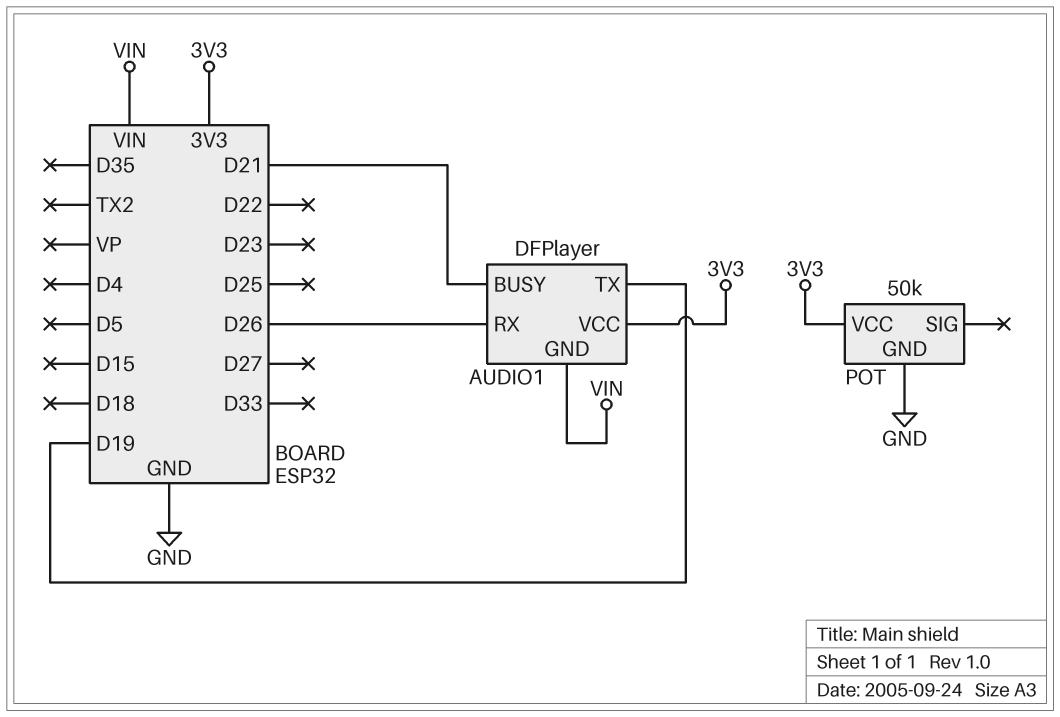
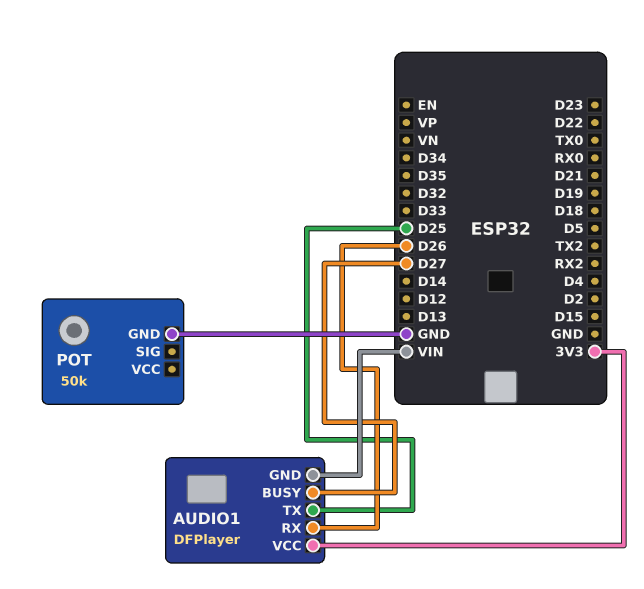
AUDIO1 pin BUSY: D21 -> D27
AUDIO1 pin TX: D19 -> D25
POT pin VCC: 3V3 -> none

